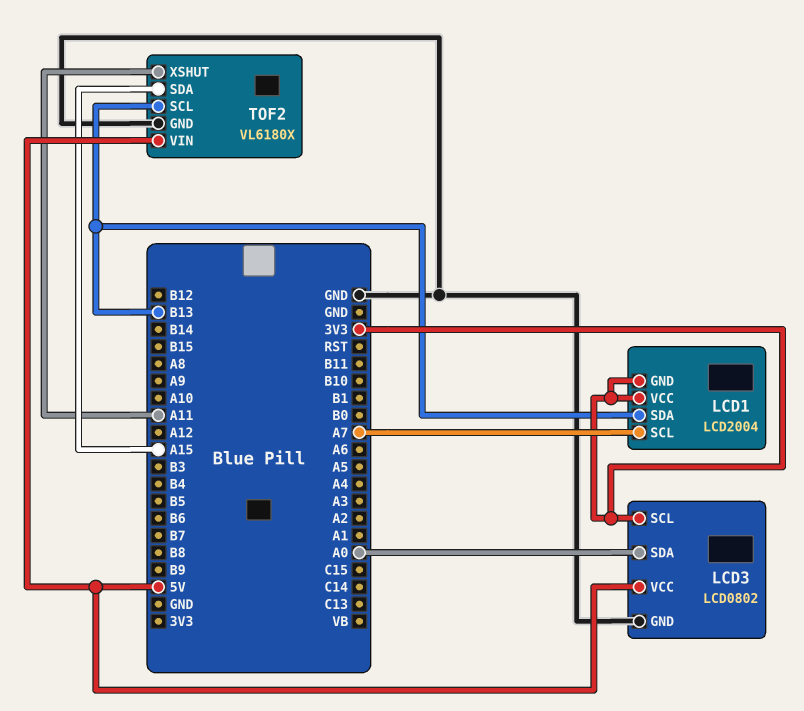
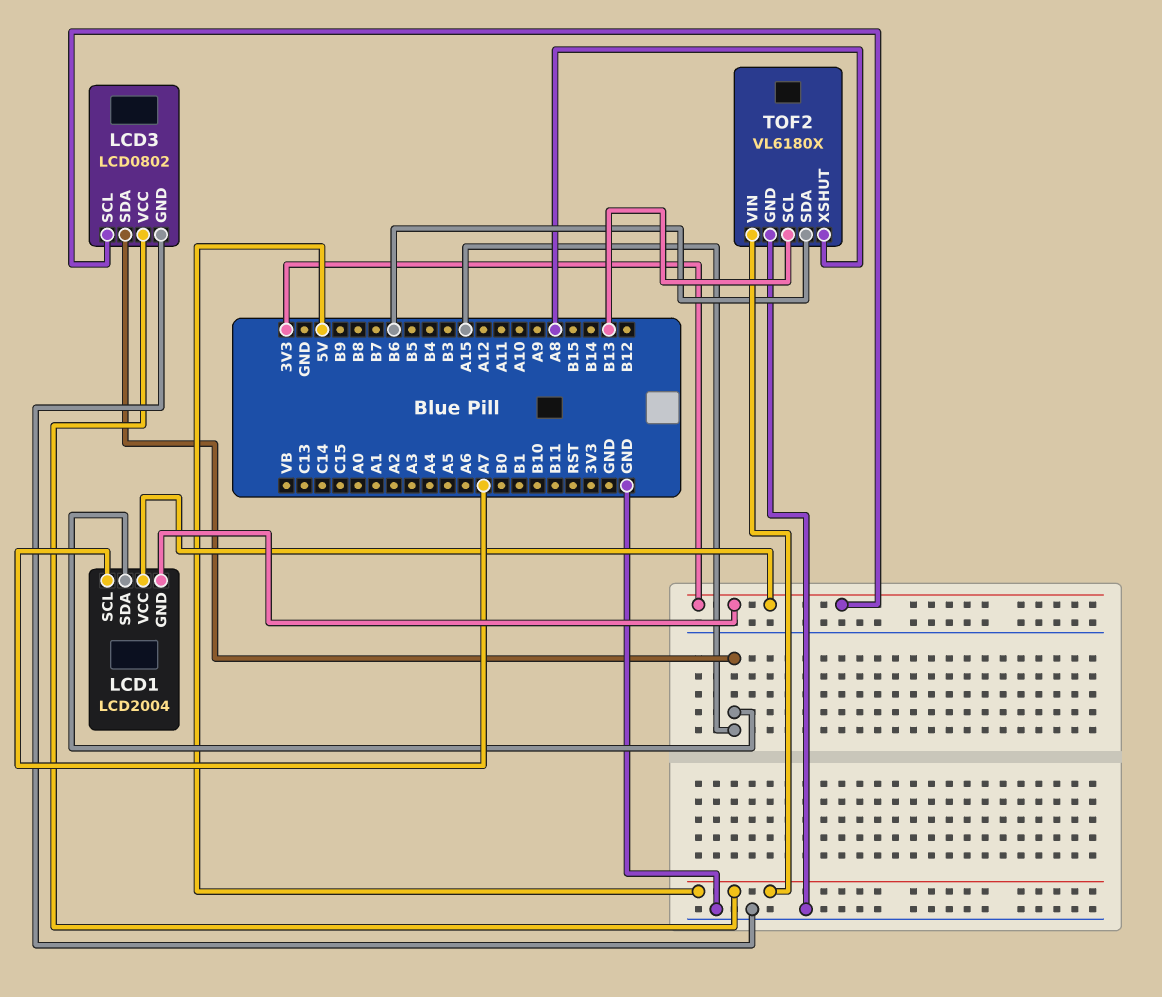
LCD1 pin SDA: B13 -> A15
LCD3 pin SDA: A0 -> A15
TOF2 pin SDA: A15 -> B6
TOF2 pin XSHUT: A11 -> A8

